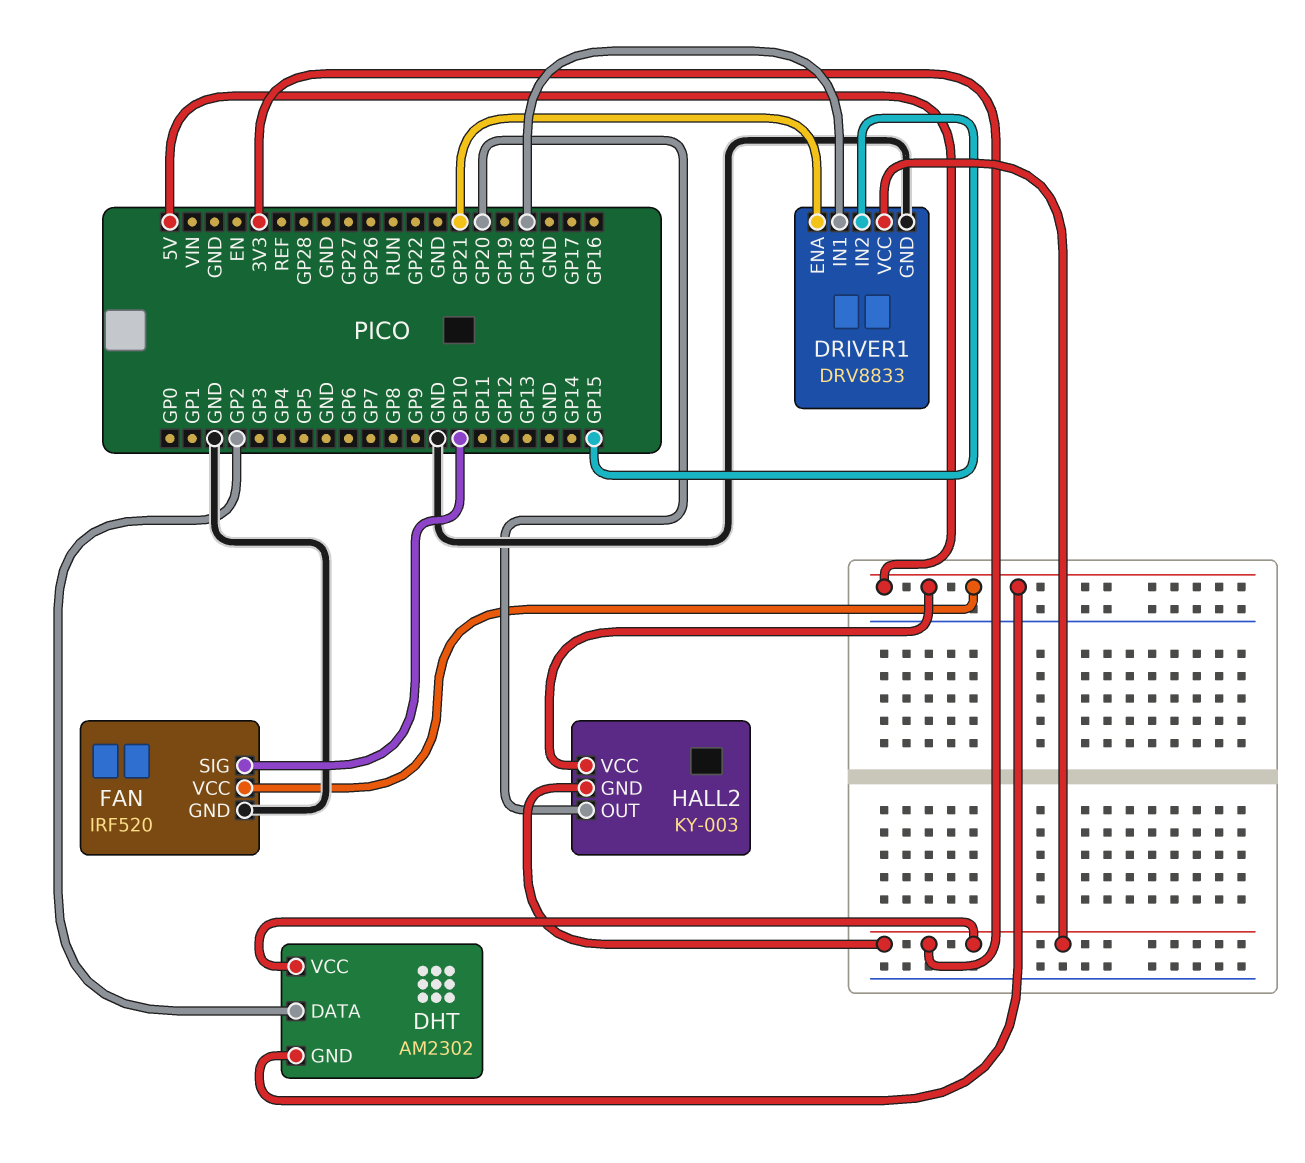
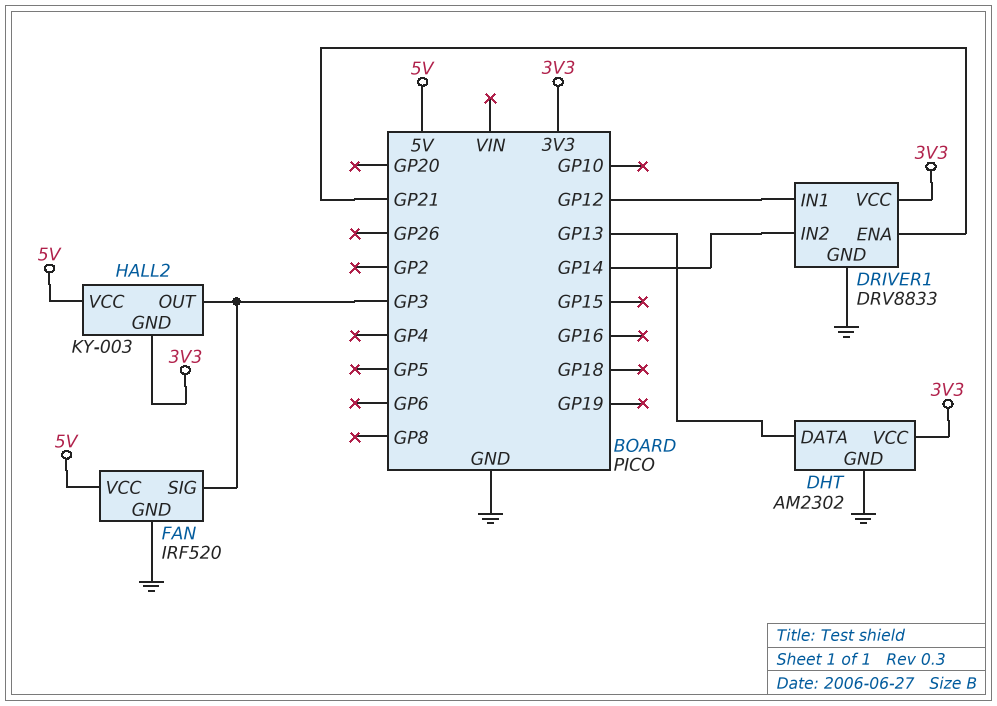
DHT pin DATA: GP2 -> GP13
DHT pin GND: 5V -> GND
DRIVER1 pin IN1: GP18 -> GP12
DRIVER1 pin IN2: GP15 -> GP14
FAN pin SIG: GP10 -> GP3
HALL2 pin OUT: GP20 -> GP3

